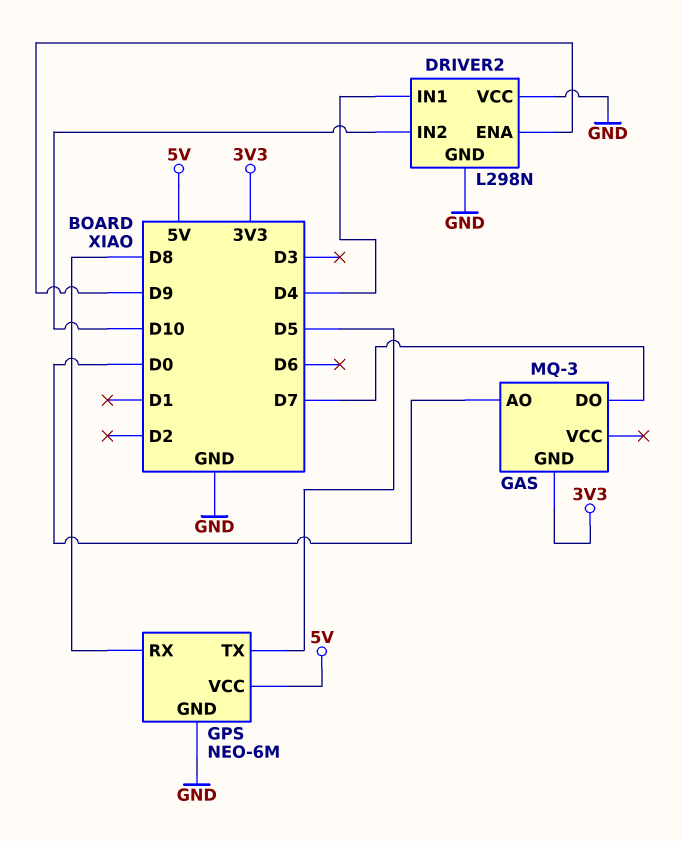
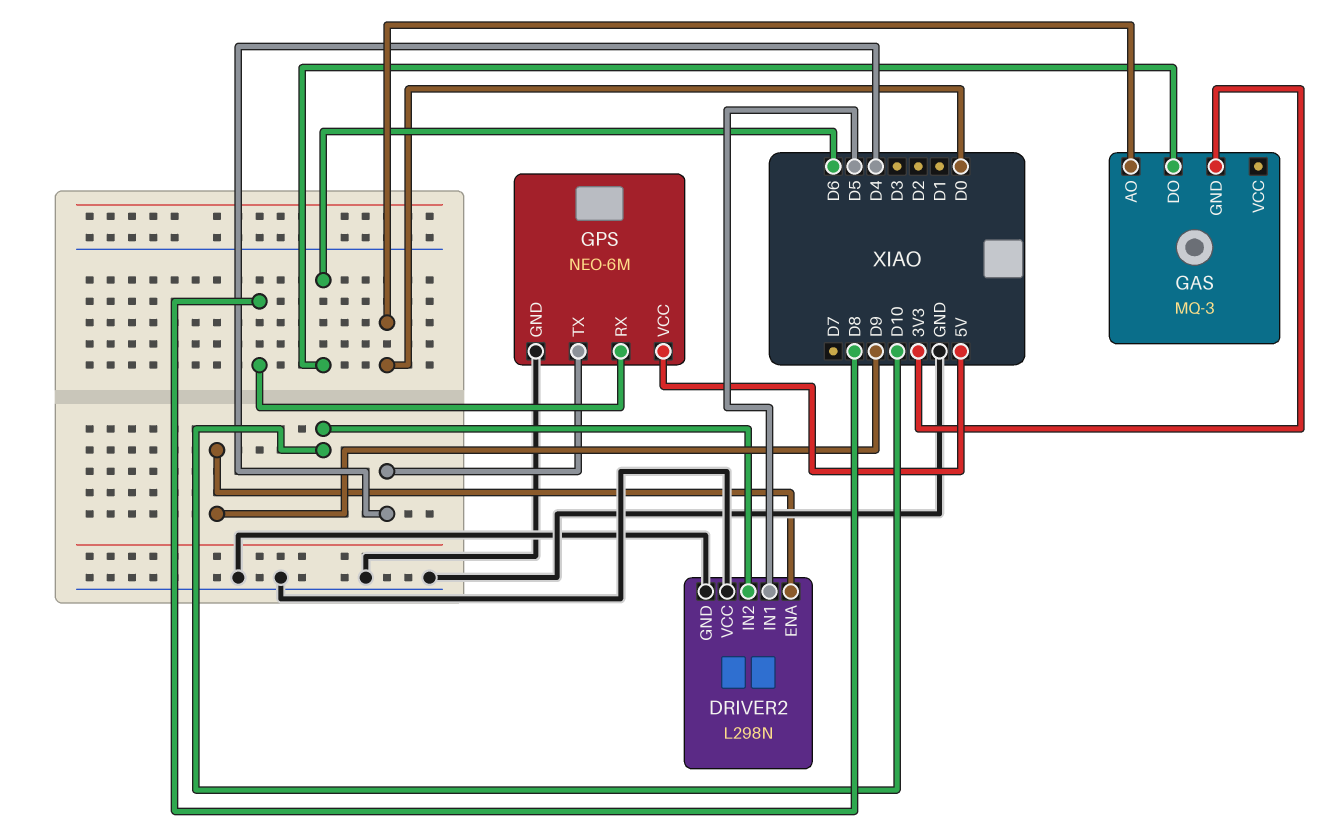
DRIVER2 pin IN1: D4 -> D5
GAS pin DO: D7 -> D6
GPS pin TX: D5 -> D4

